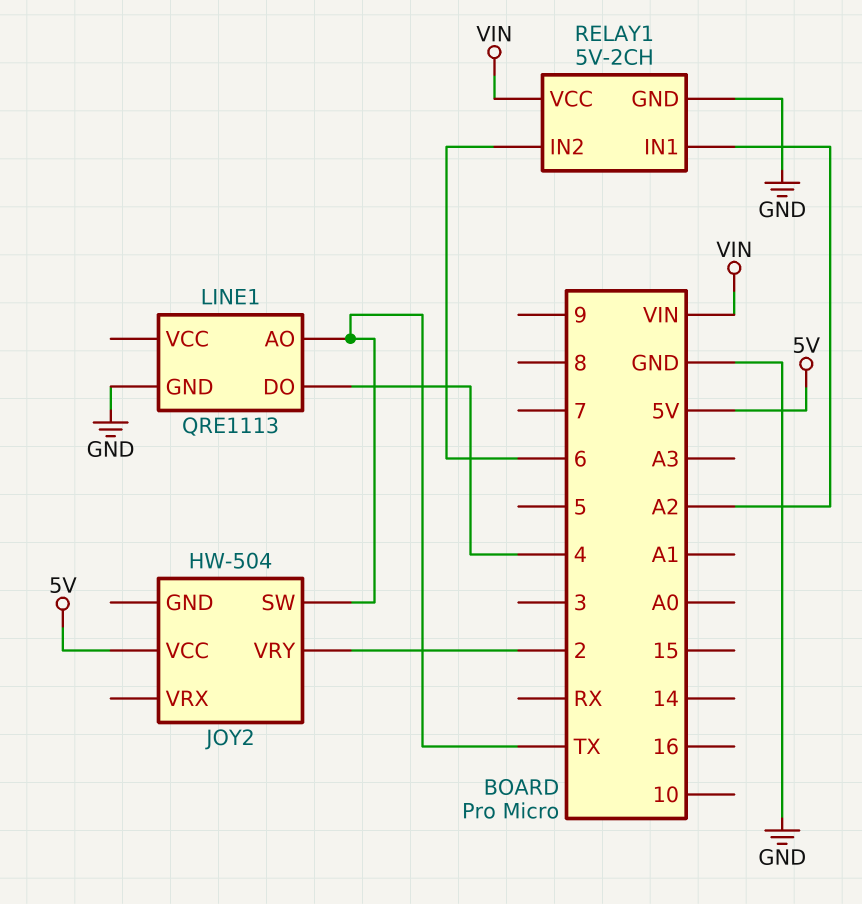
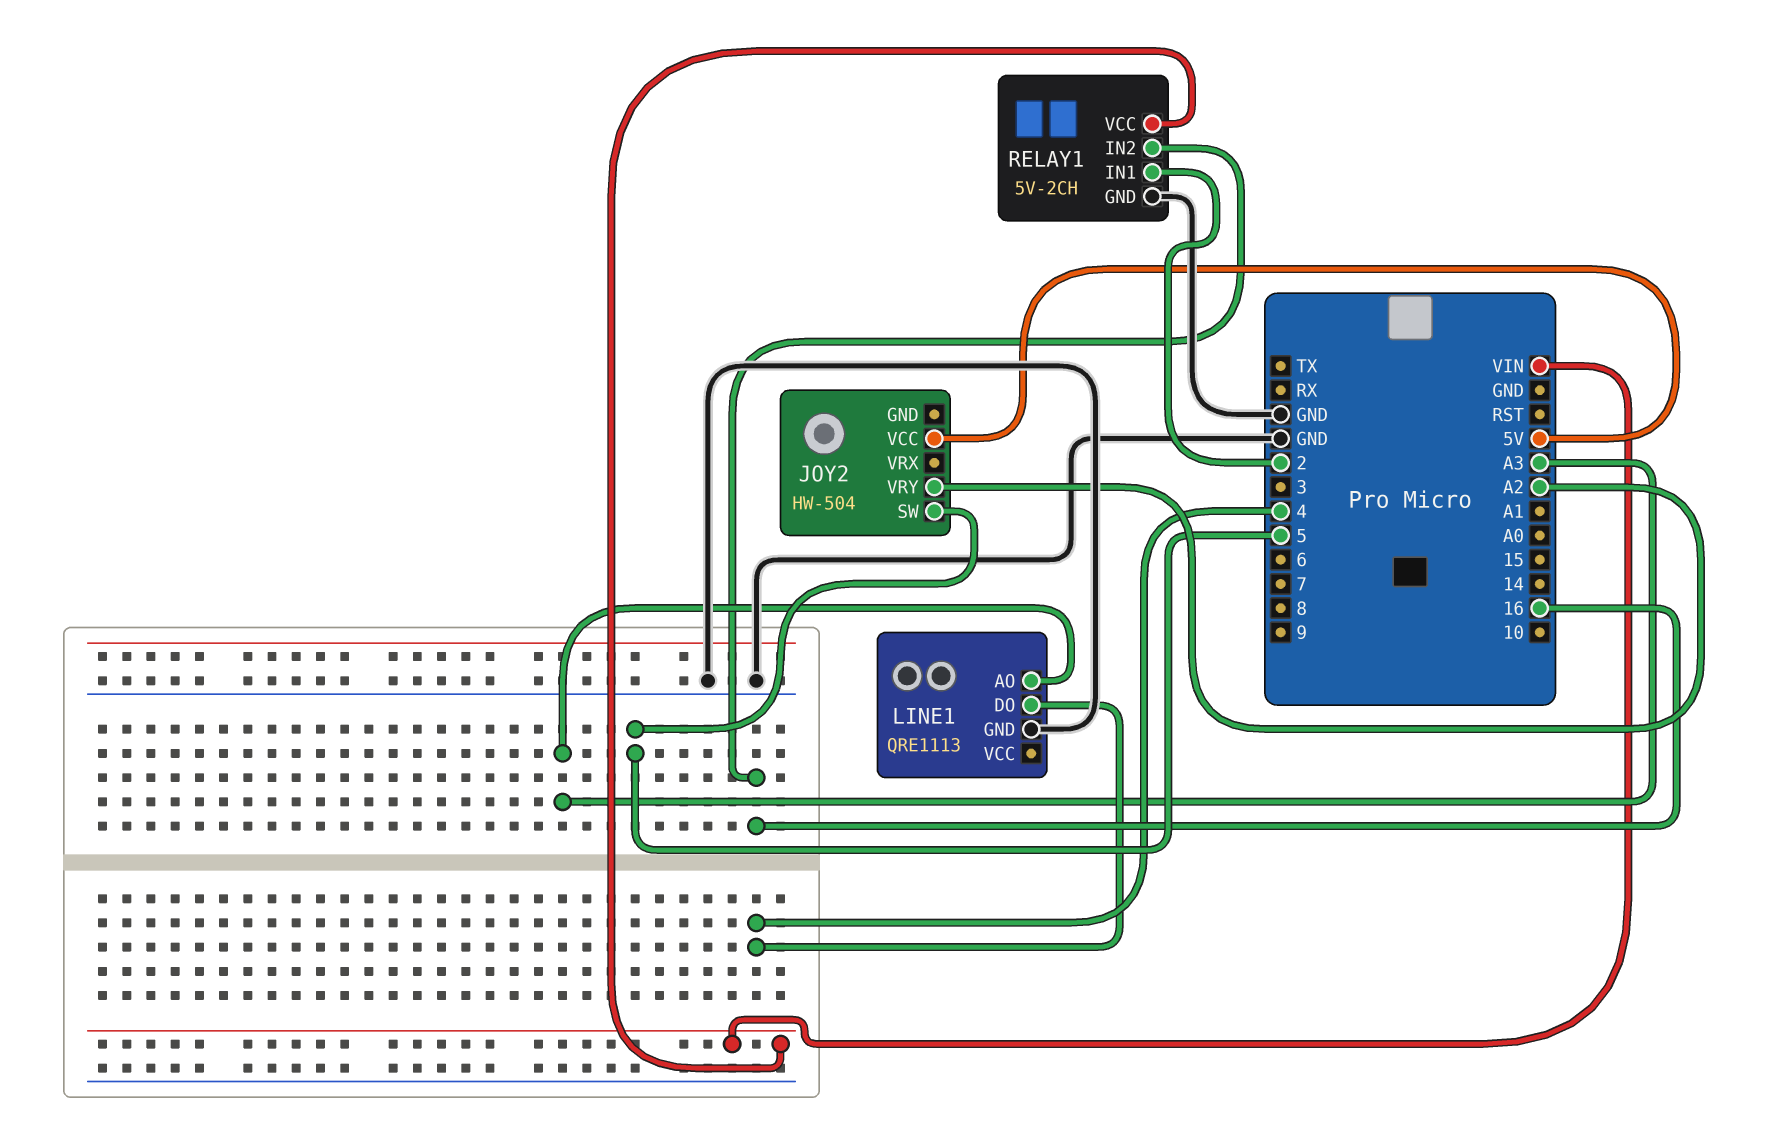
JOY2 pin SW: TX -> 5
JOY2 pin VRY: 2 -> A2
LINE1 pin AO: TX -> A3
RELAY1 pin IN1: A2 -> 2
RELAY1 pin IN2: 6 -> 16

